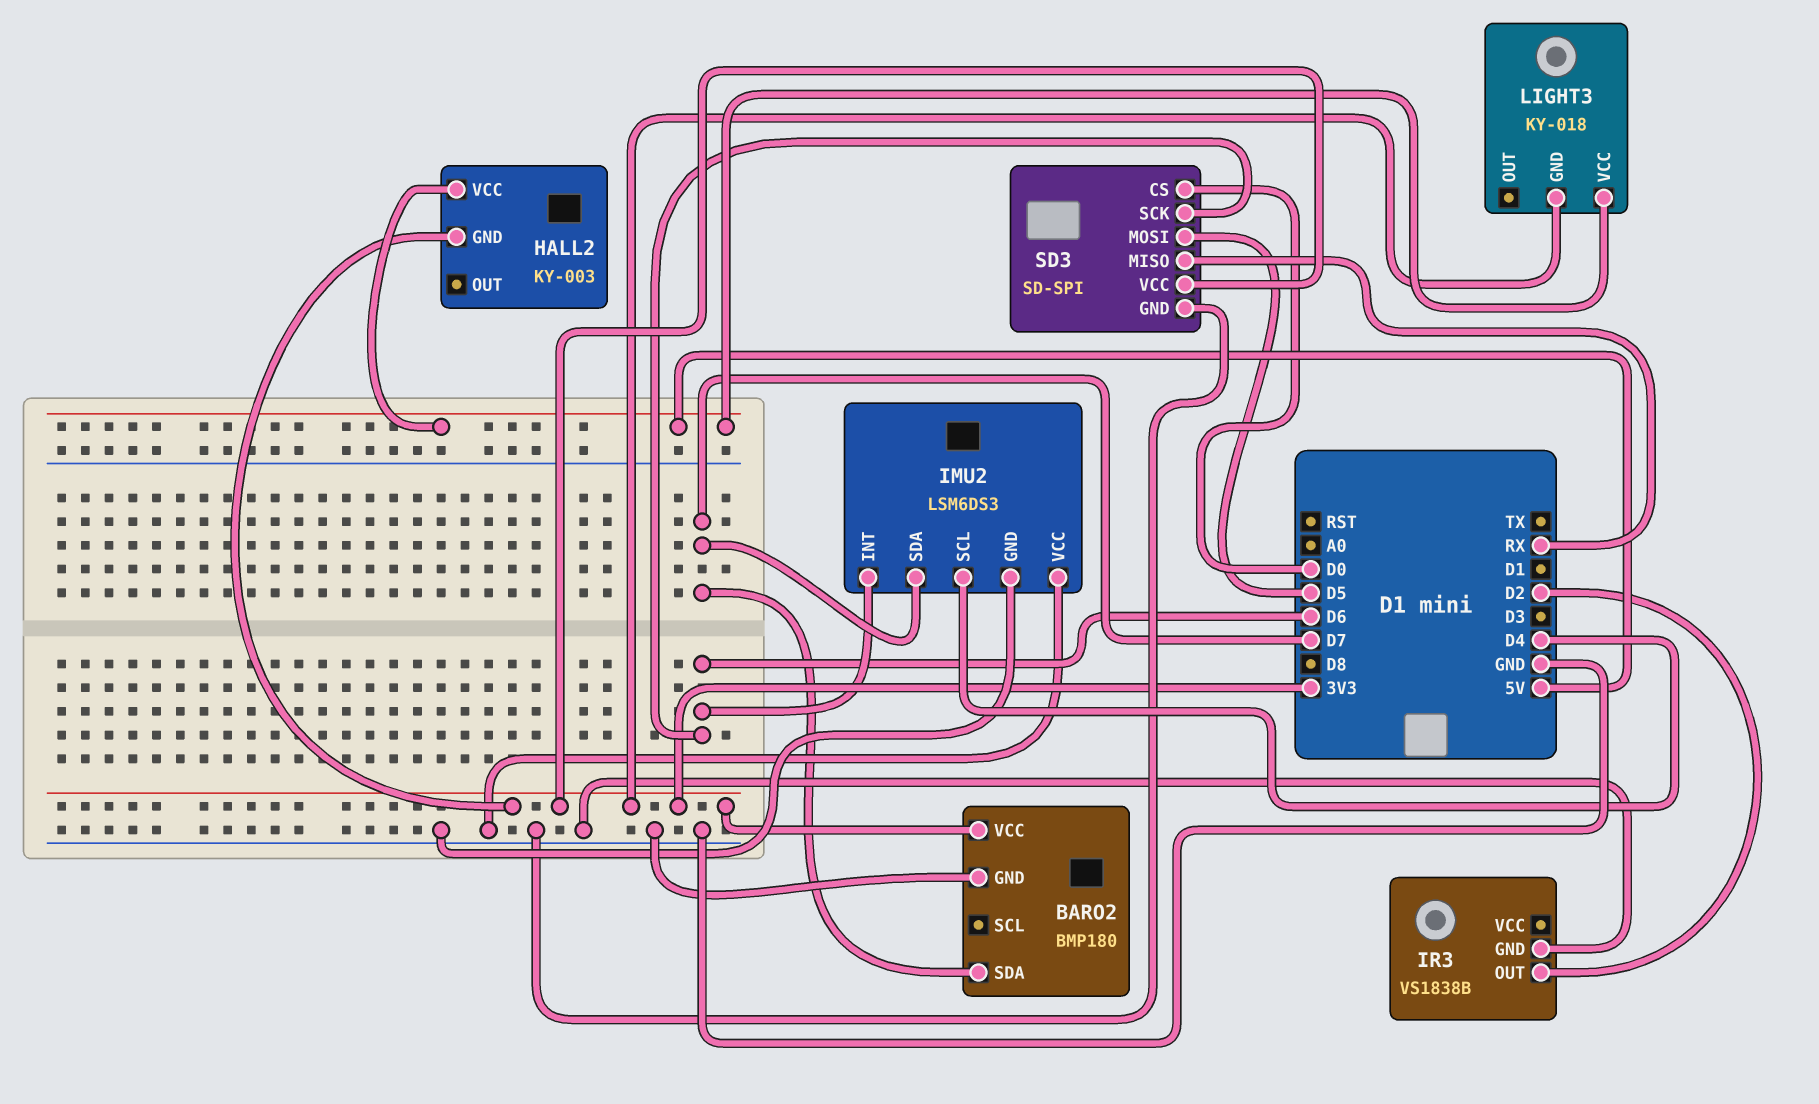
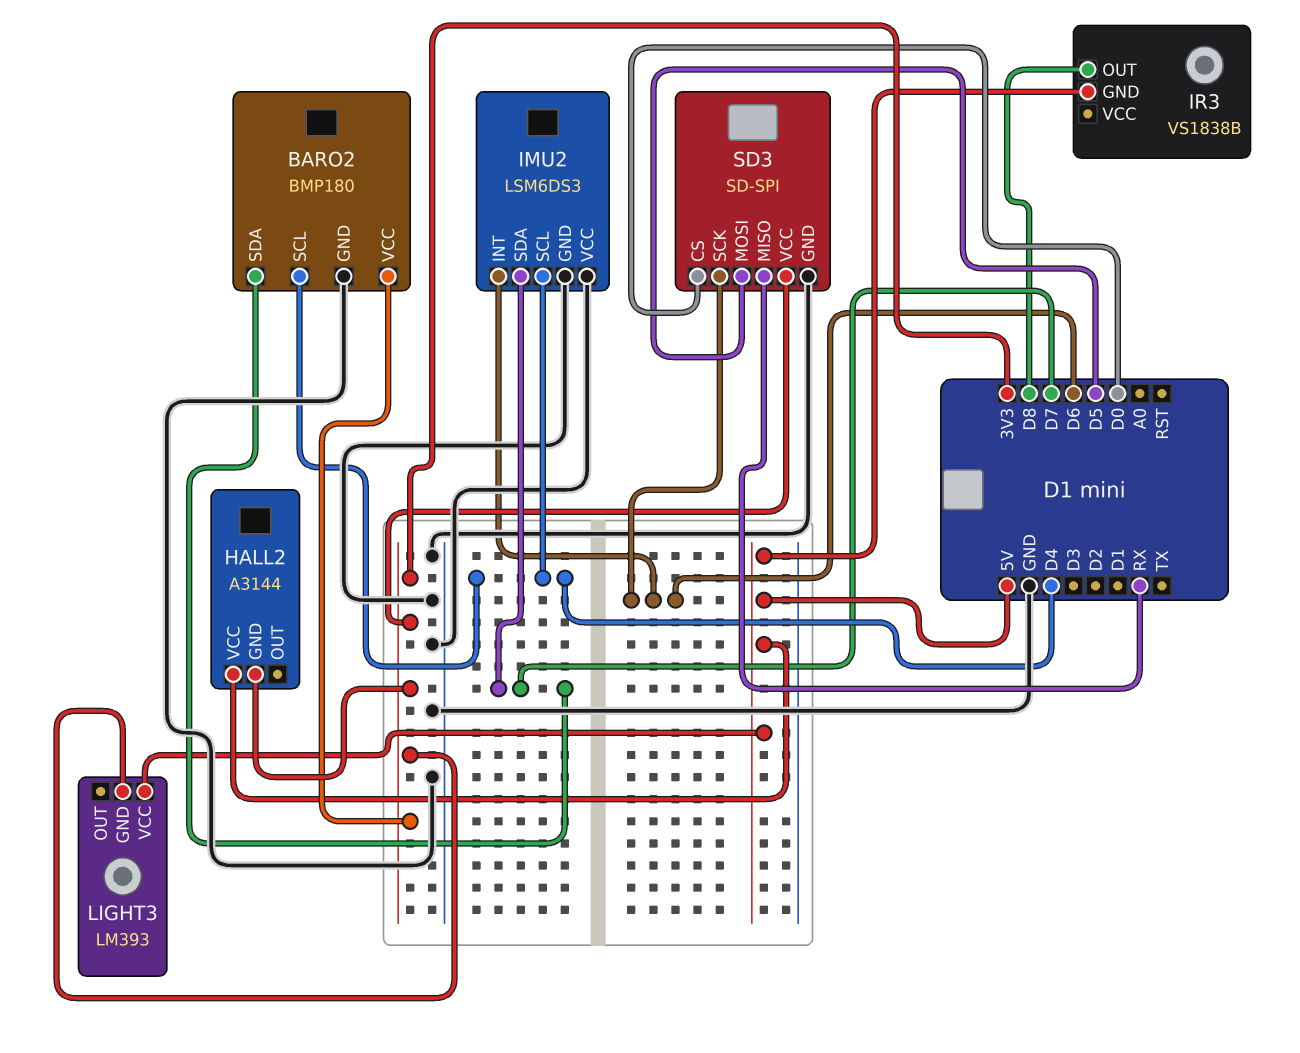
BARO2 pin SCL: none -> D4
HALL2: KY-003 -> A3144
IR3 pin GND: GND -> 5V
IR3 pin OUT: D2 -> D8
LIGHT3: KY-018 -> LM393

